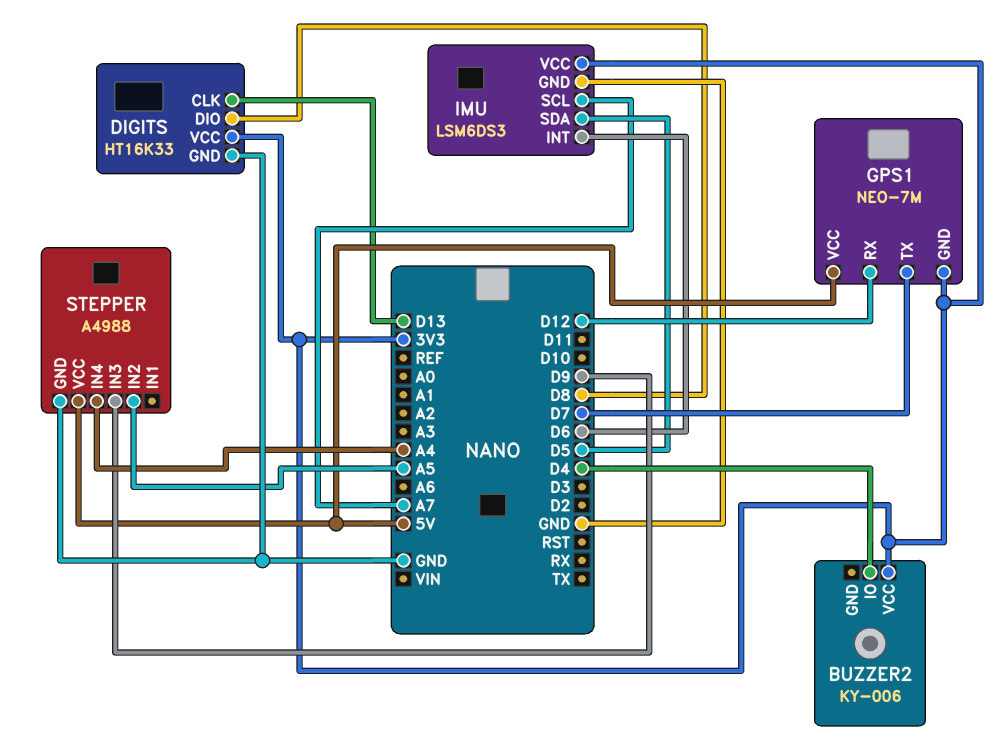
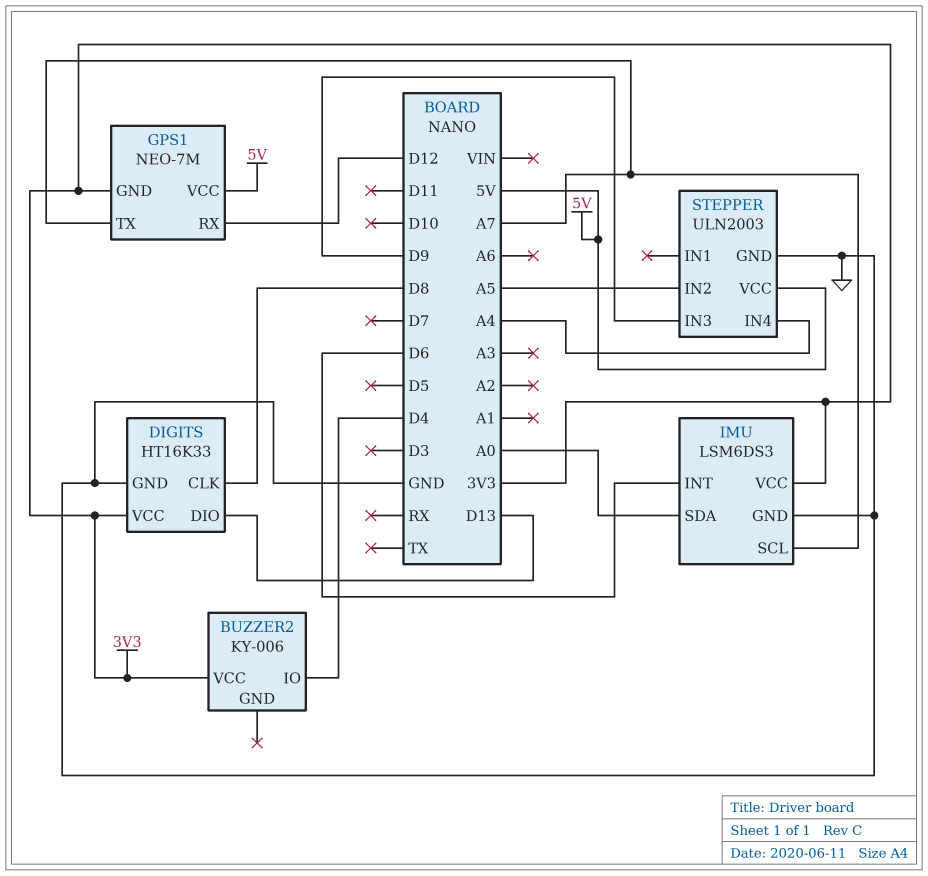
DIGITS pin CLK: D13 -> D8
DIGITS pin DIO: D8 -> D13
GPS1 pin TX: D7 -> A7
IMU pin SDA: D5 -> A0
STEPPER: A4988 -> ULN2003

